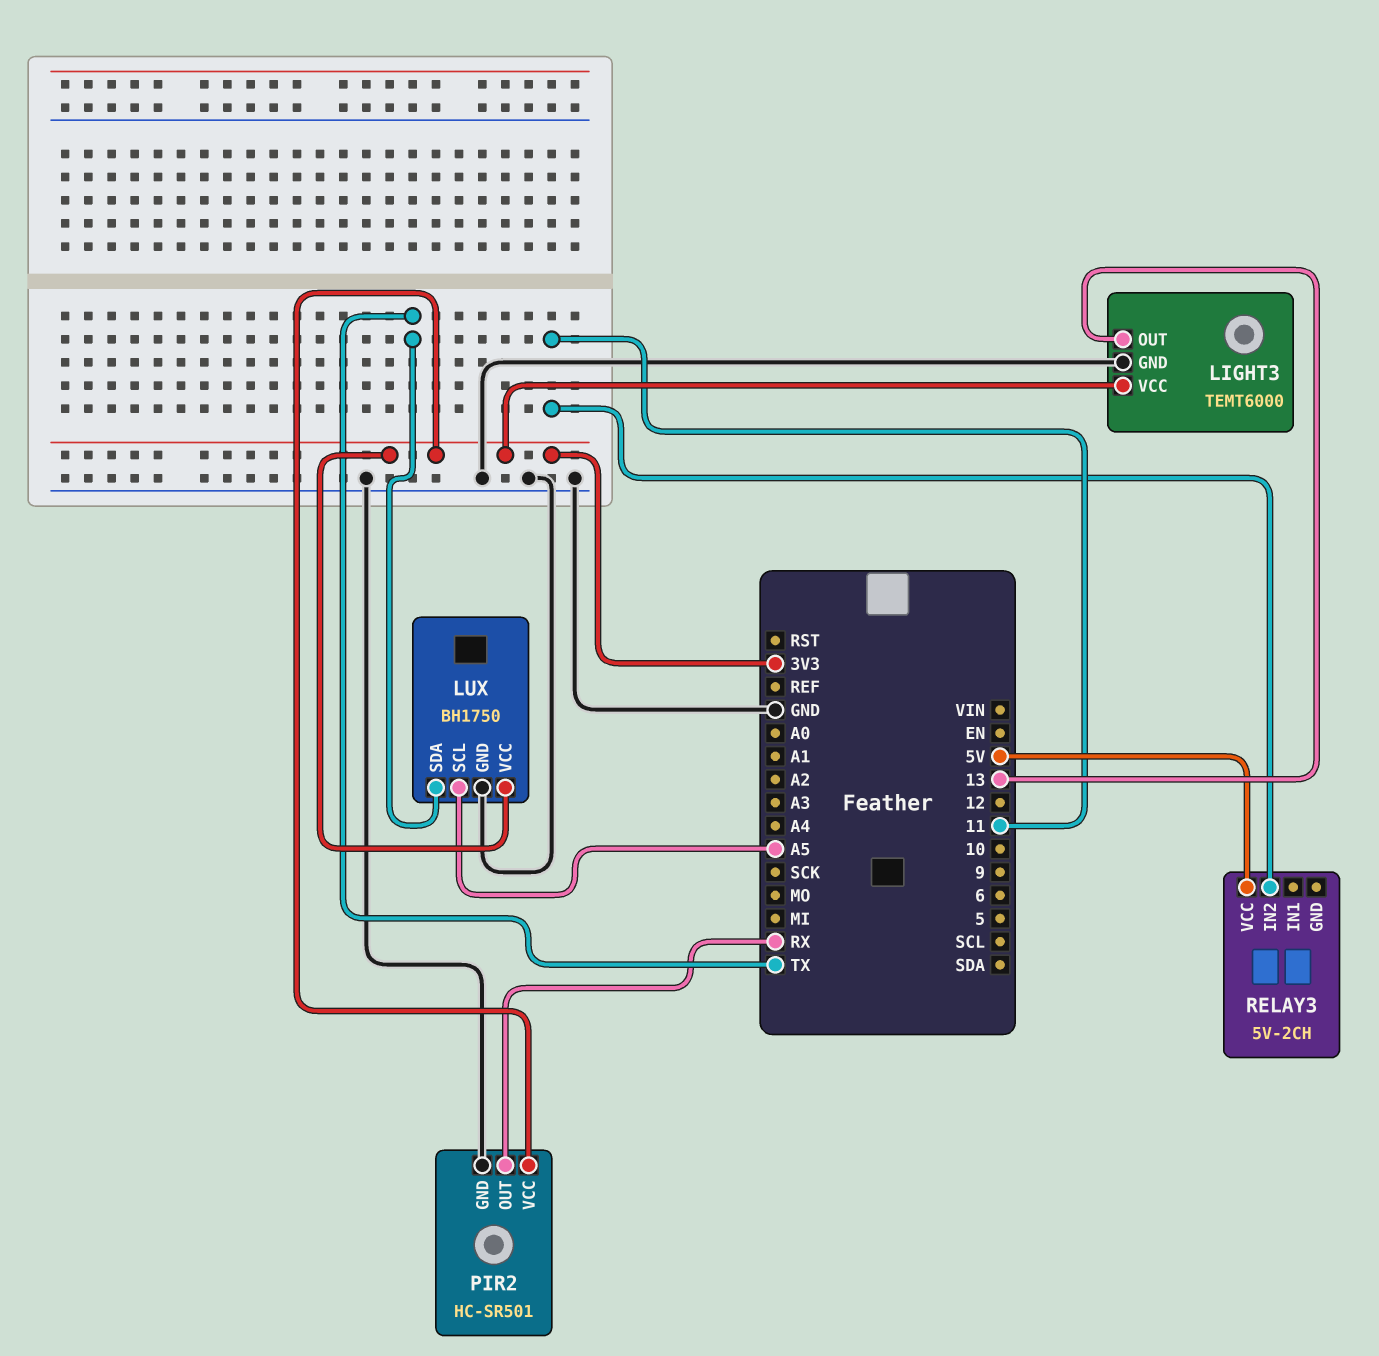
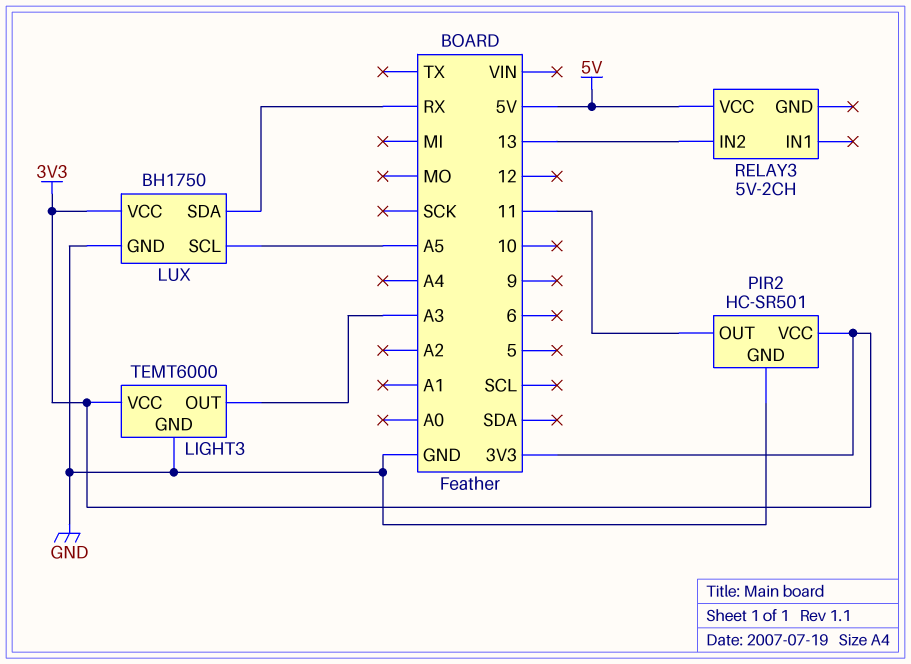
LIGHT3 pin OUT: 13 -> A3
LUX pin SDA: TX -> RX
PIR2 pin OUT: RX -> 11
RELAY3 pin IN2: 11 -> 13

